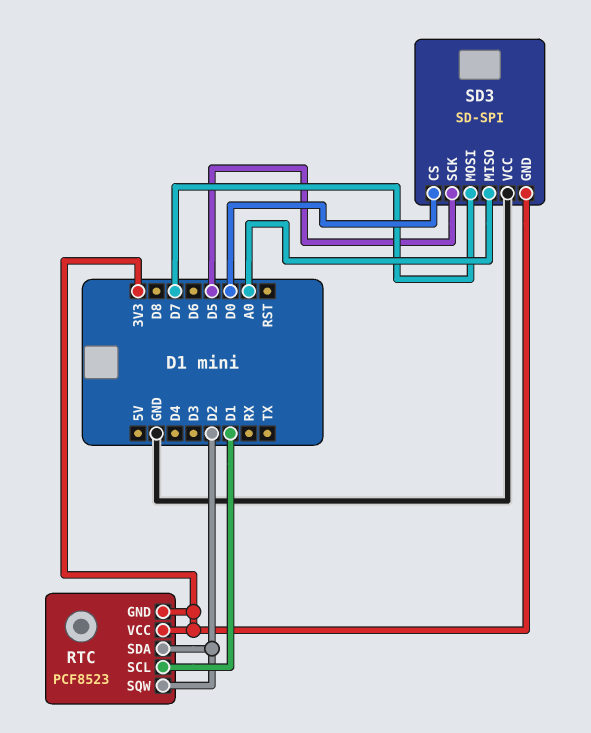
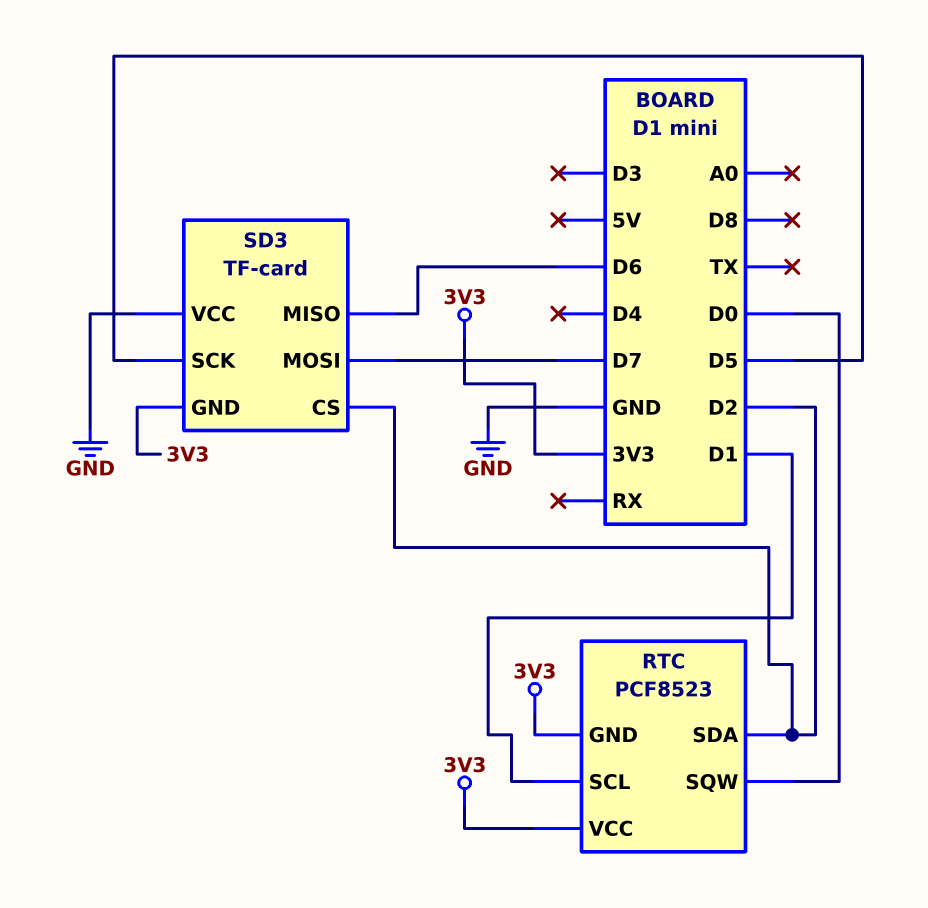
RTC pin SQW: D2 -> D0
SD3: SD-SPI -> TF-card
SD3 pin CS: D0 -> D2
SD3 pin MISO: A0 -> D6

